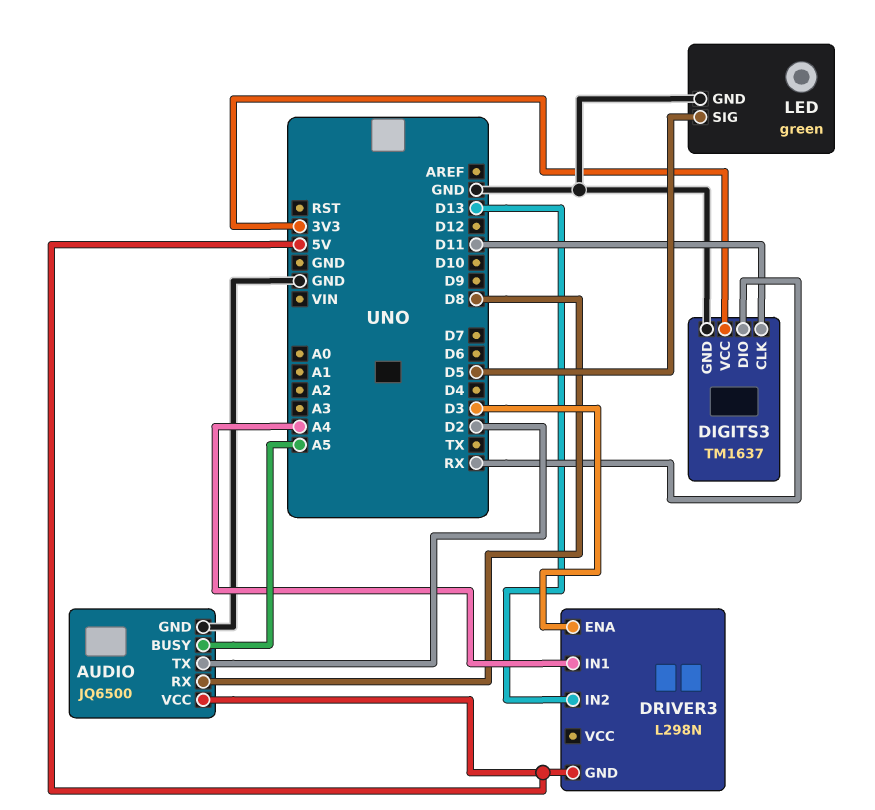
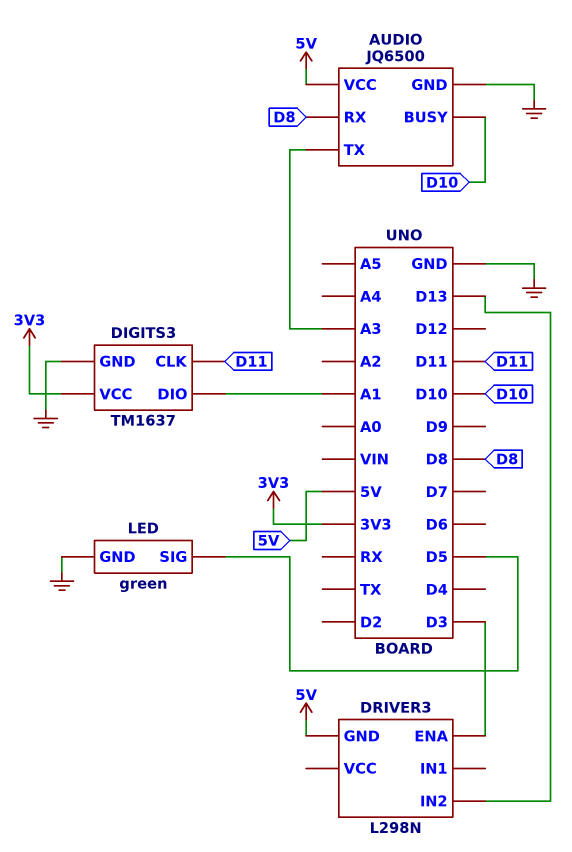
AUDIO pin BUSY: A5 -> D10
AUDIO pin TX: D2 -> A3
DIGITS3 pin DIO: RX -> A1
DRIVER3 pin IN1: A4 -> none

